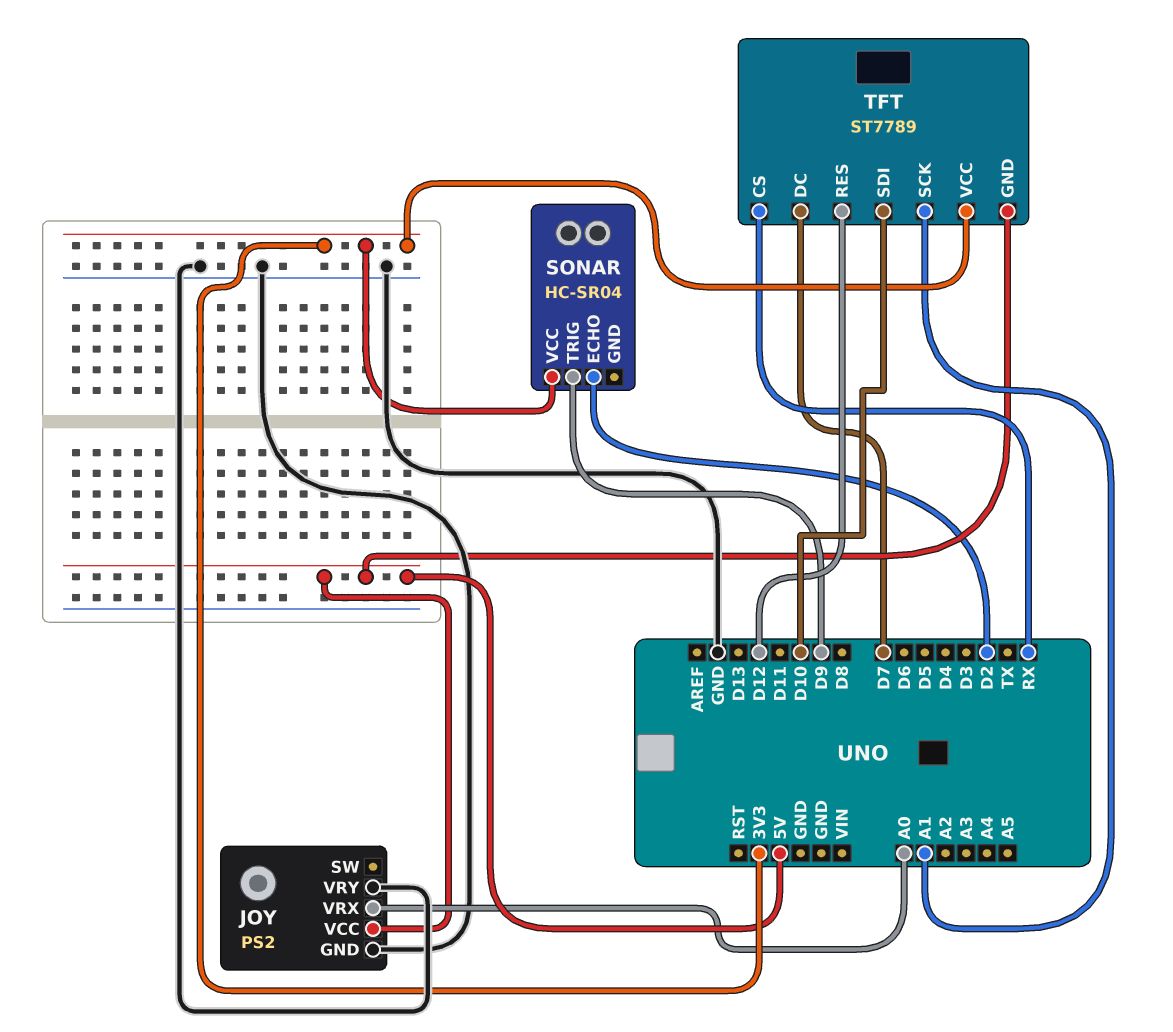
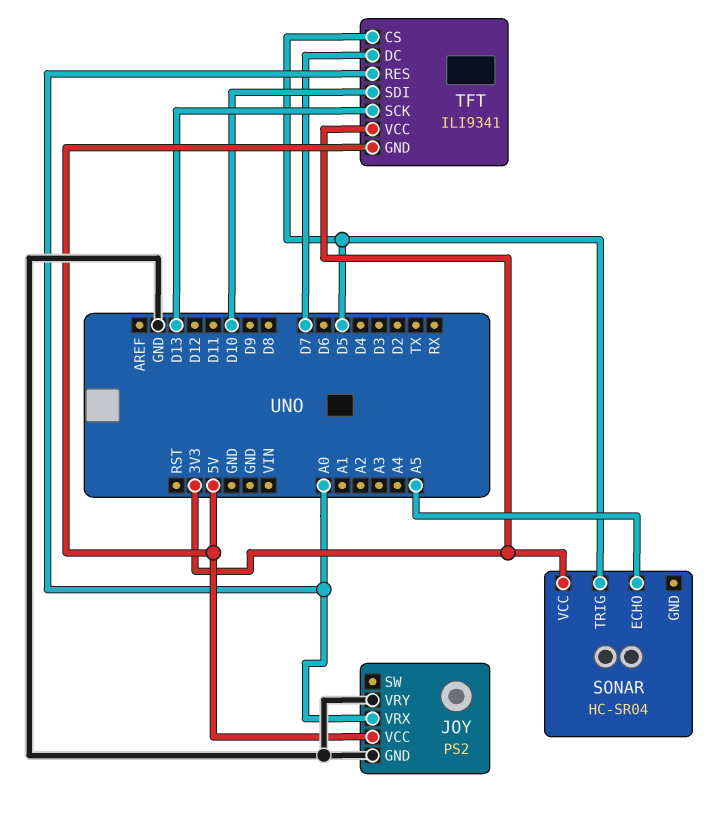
SONAR pin ECHO: D2 -> A5
SONAR pin TRIG: D9 -> D5
TFT: ST7789 -> ILI9341
TFT pin CS: RX -> D5
TFT pin RES: D12 -> A0
TFT pin SCK: A1 -> D13

